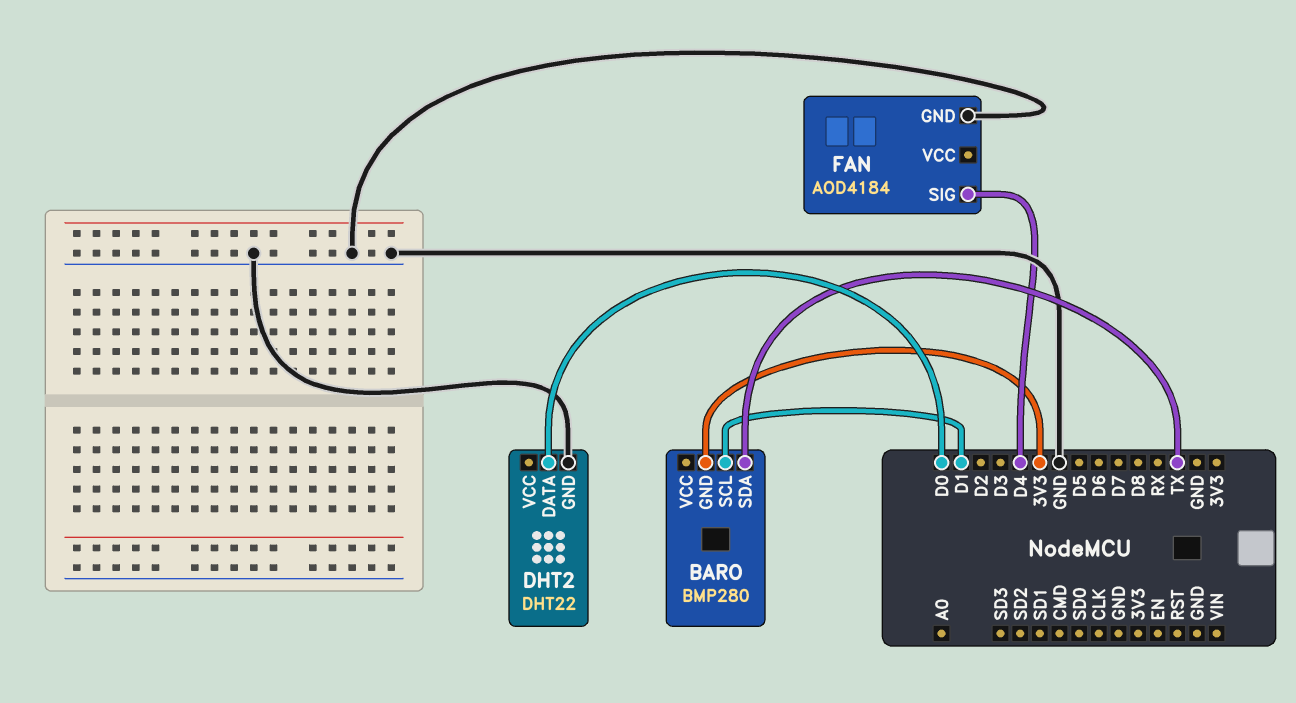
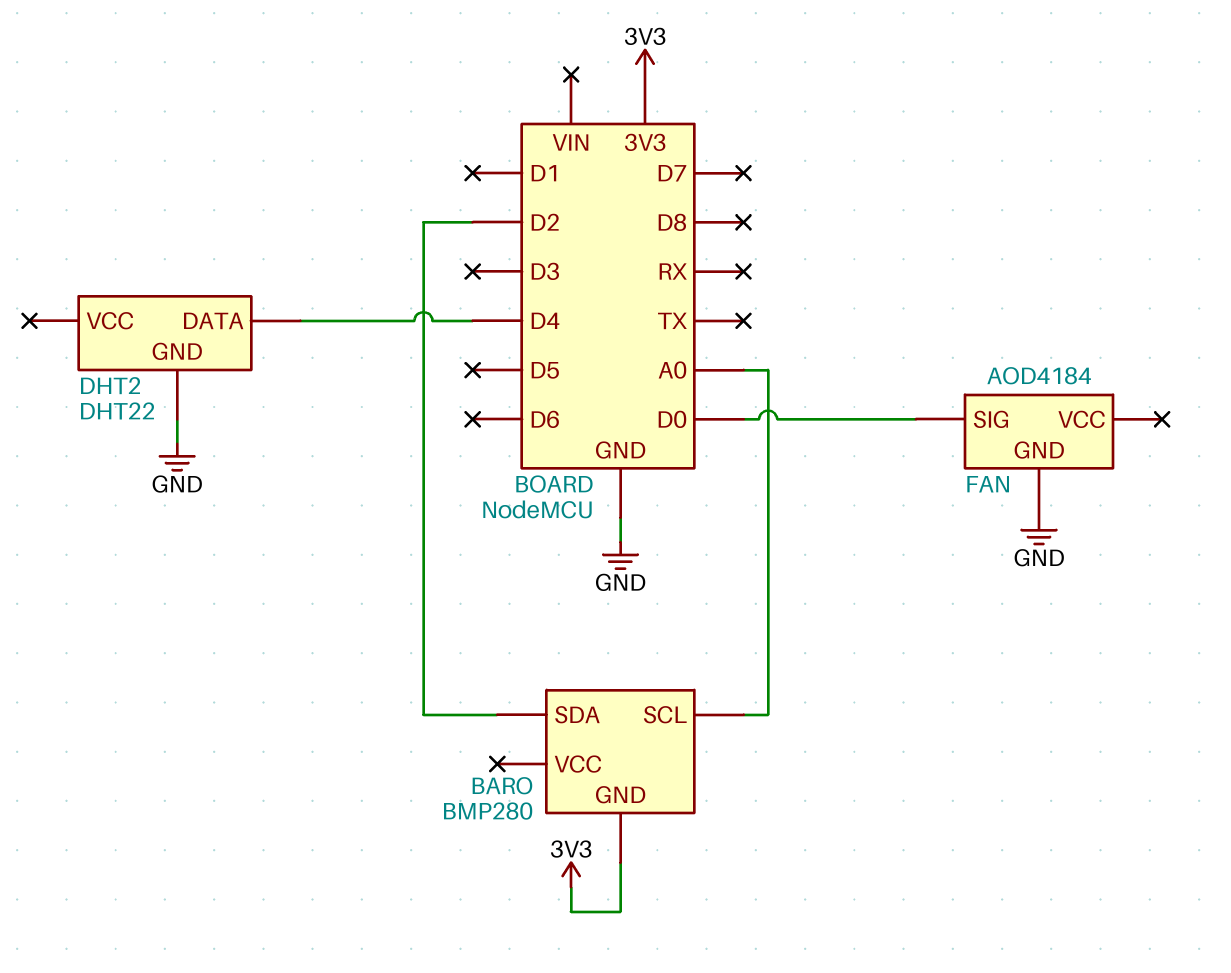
BARO pin SCL: D1 -> A0
BARO pin SDA: TX -> D2
DHT2 pin DATA: D0 -> D4
FAN pin SIG: D4 -> D0

